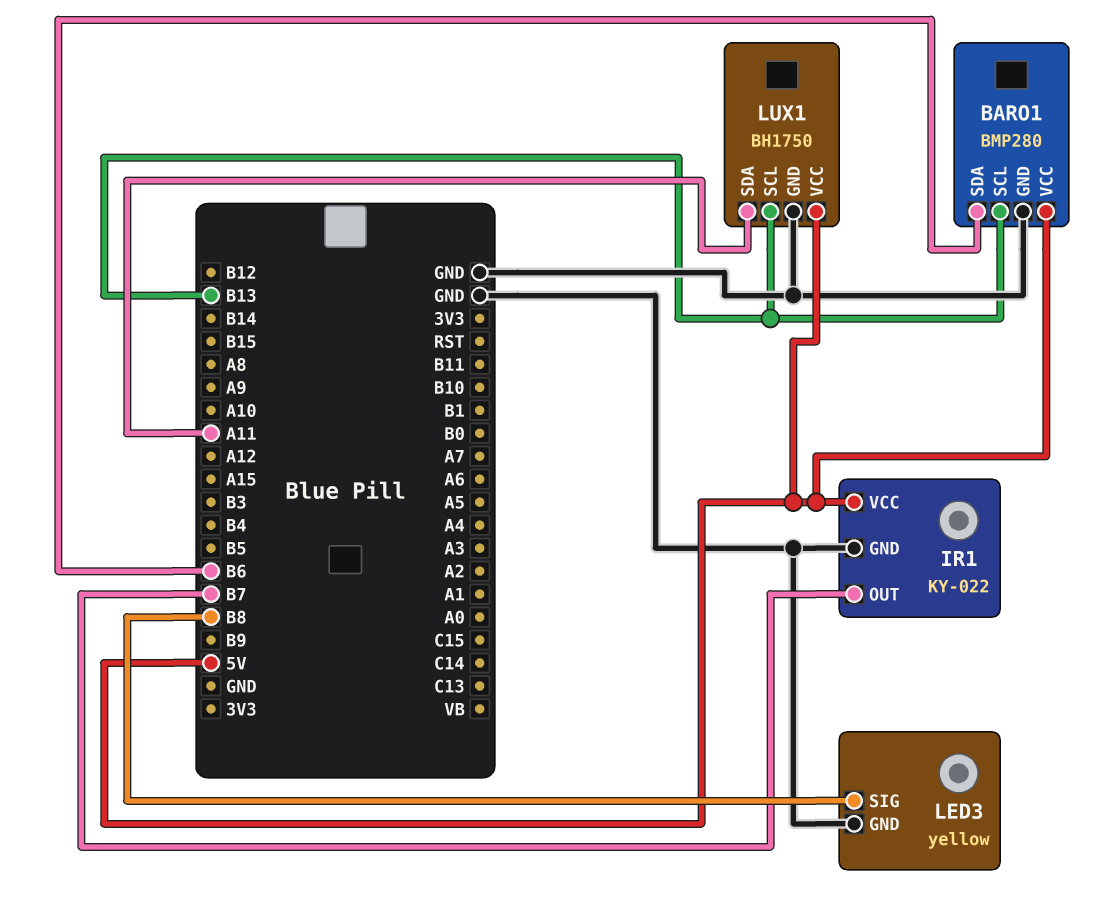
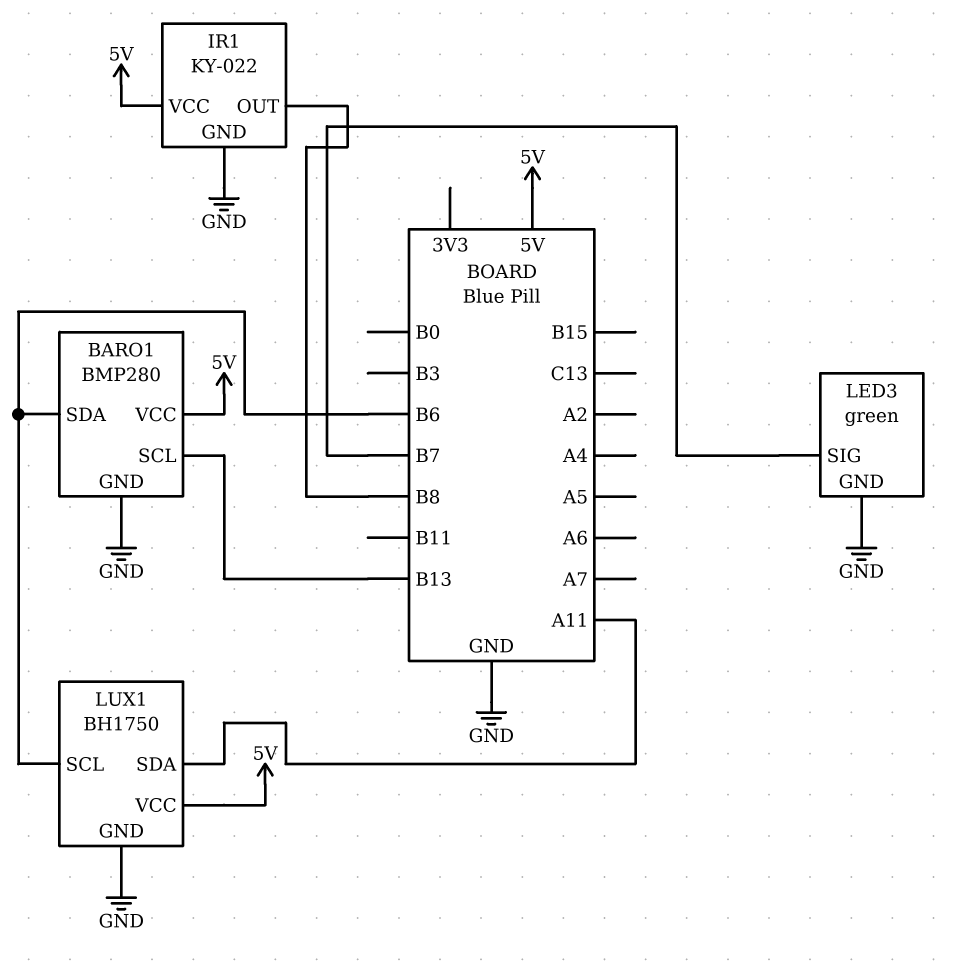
IR1 pin OUT: B7 -> B8
LED3: yellow -> green
LED3 pin SIG: B8 -> B7
LUX1 pin SCL: B13 -> B6

